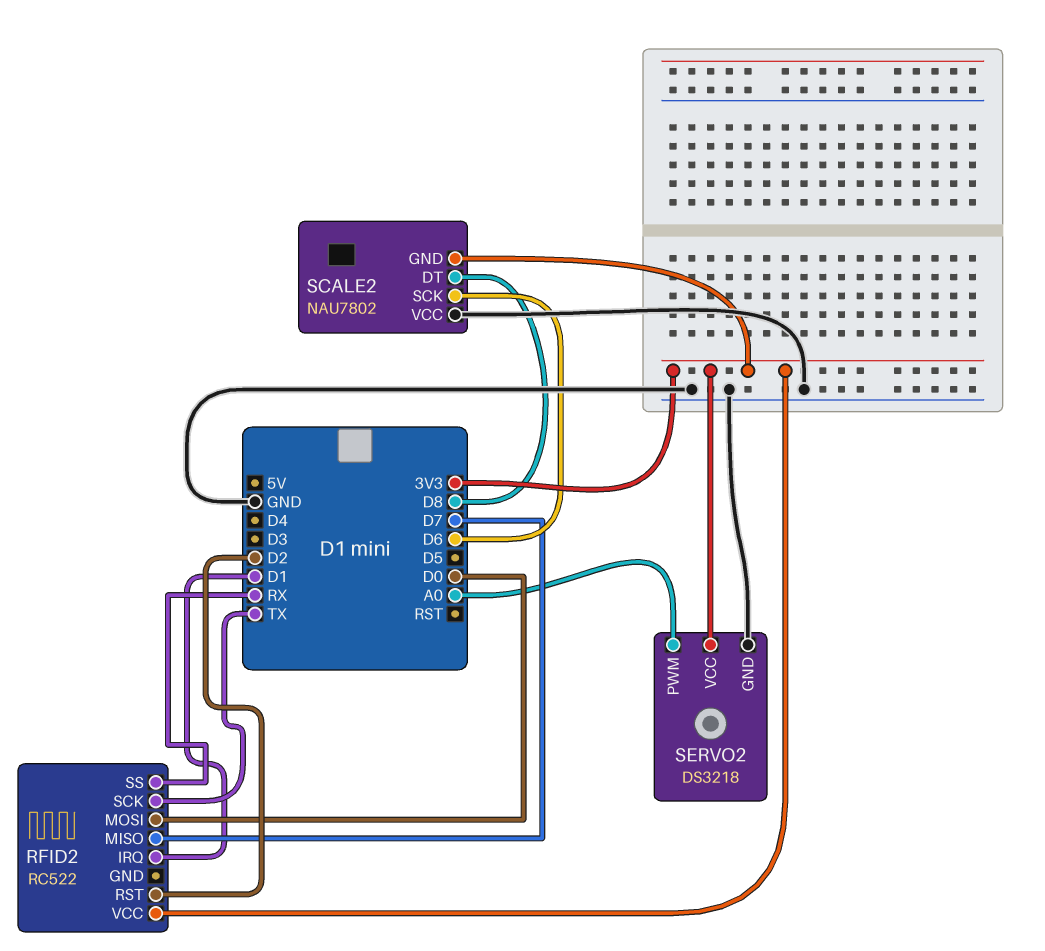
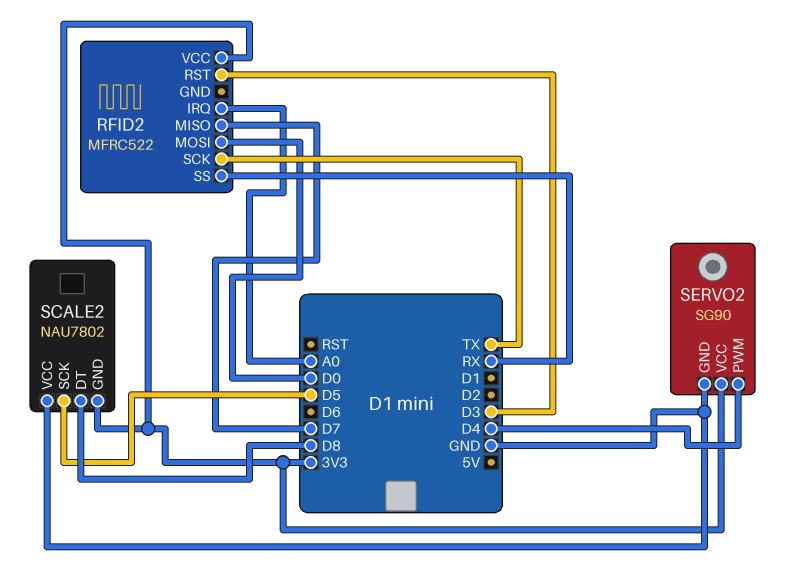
RFID2: RC522 -> MFRC522
RFID2 pin IRQ: D1 -> A0
RFID2 pin RST: D2 -> D3
SCALE2 pin SCK: D6 -> D5
SERVO2: DS3218 -> SG90
SERVO2 pin PWM: A0 -> D4

